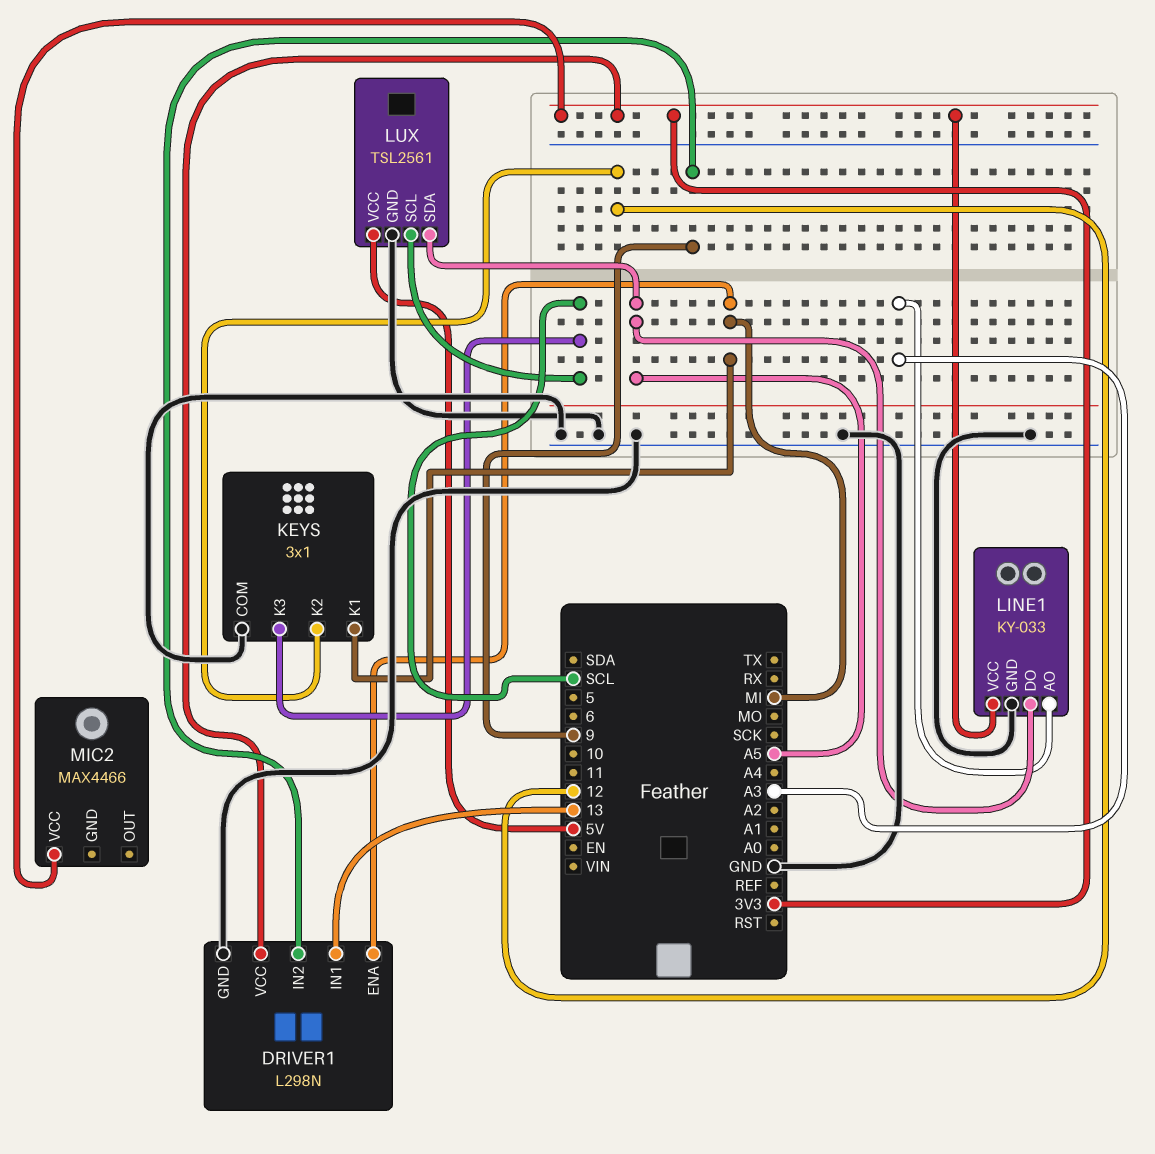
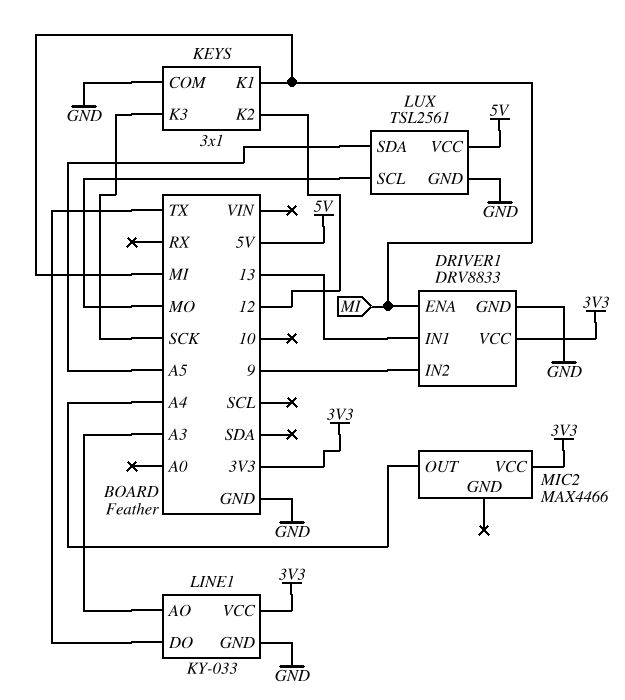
DRIVER1: L298N -> DRV8833
KEYS pin K3: SCL -> SCK
LINE1 pin DO: A5 -> TX
LUX pin SCL: SCL -> MO
MIC2 pin OUT: none -> A4

